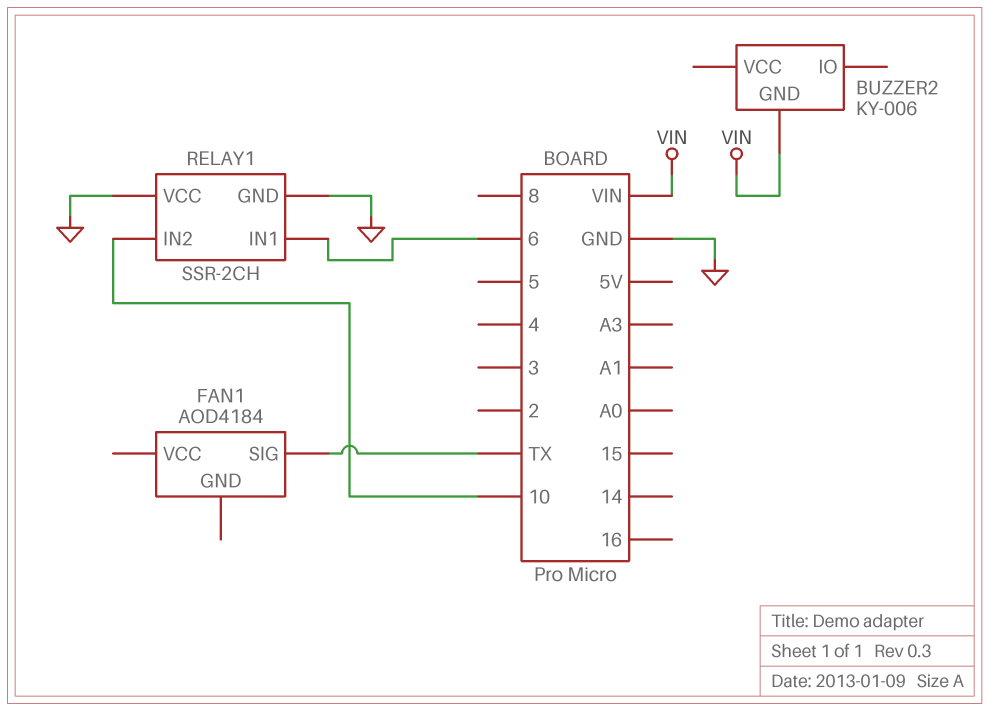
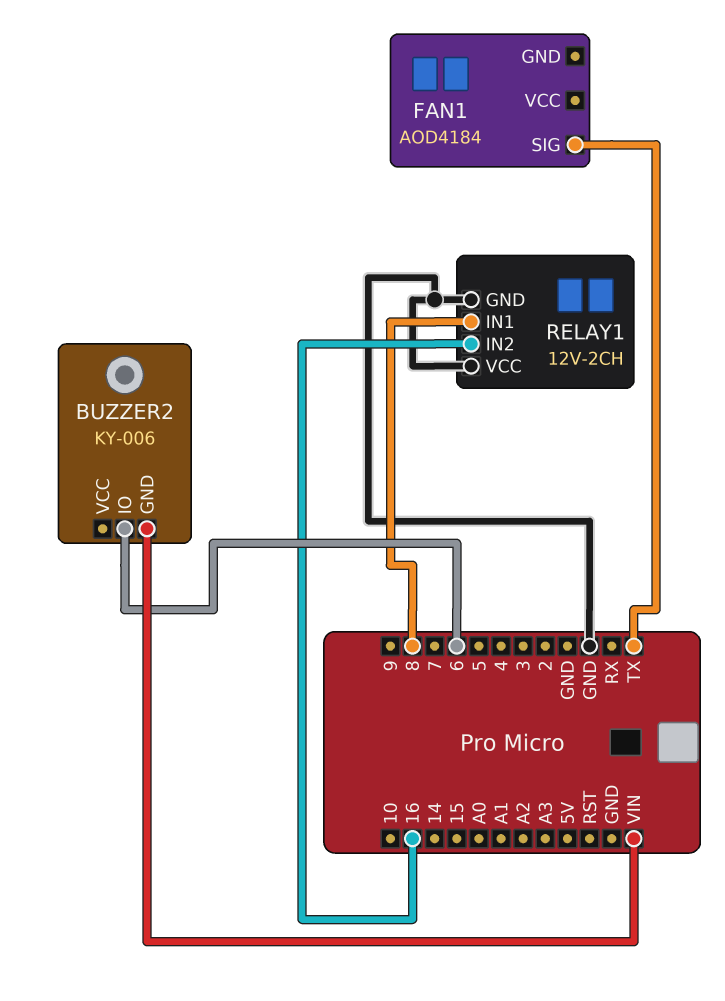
BUZZER2 pin IO: none -> 6
RELAY1: SSR-2CH -> 12V-2CH
RELAY1 pin IN1: 6 -> 8
RELAY1 pin IN2: 10 -> 16

